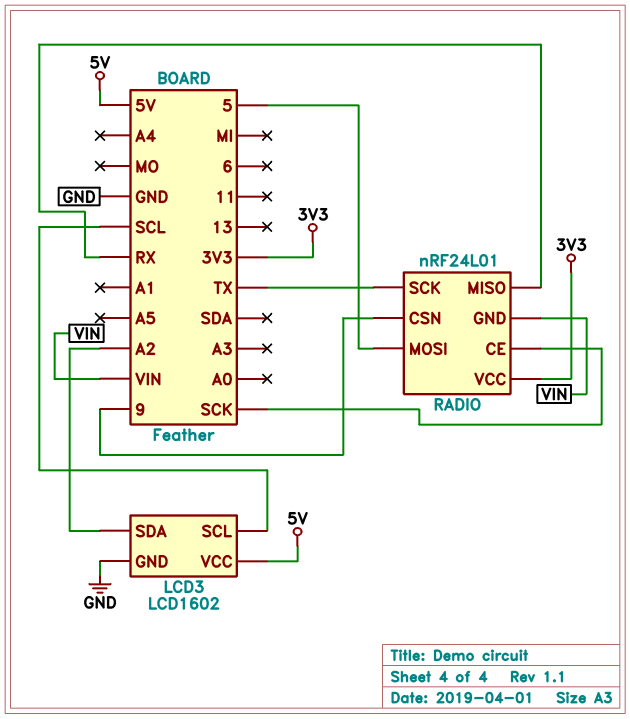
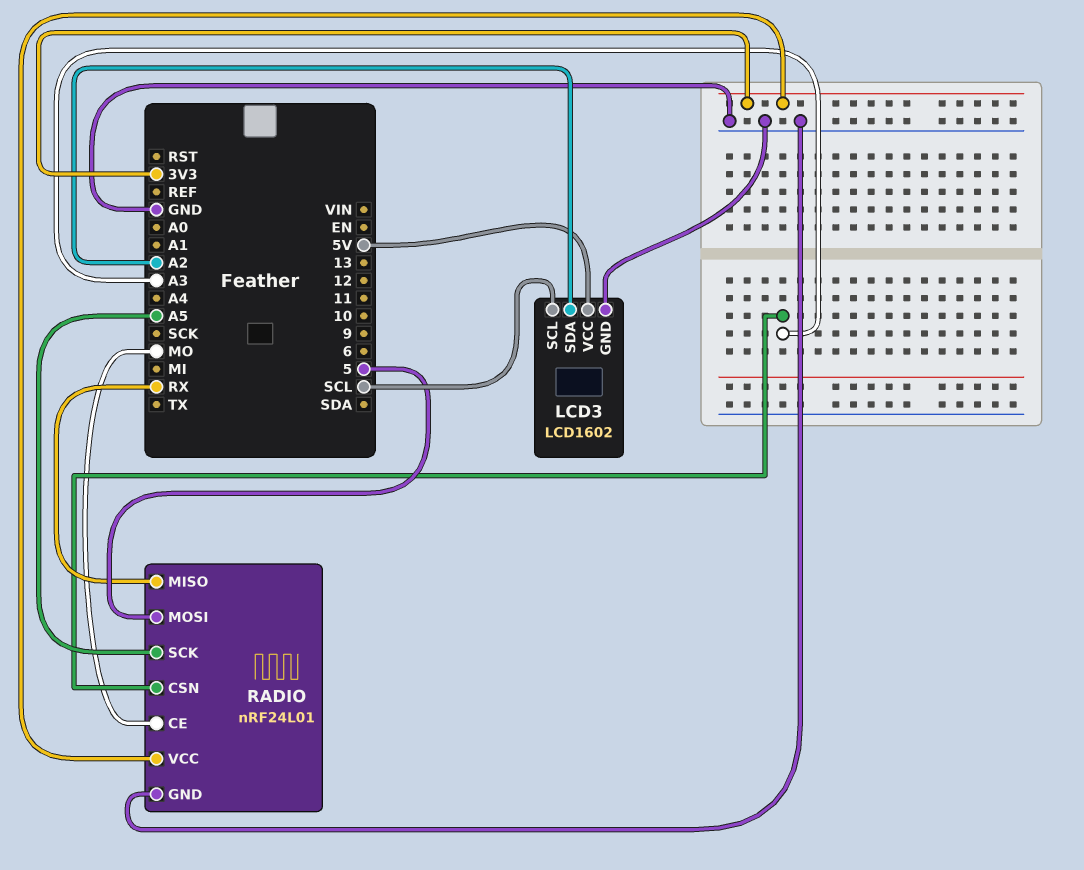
RADIO pin CE: SCK -> MO
RADIO pin CSN: 9 -> A3
RADIO pin GND: VIN -> GND
RADIO pin SCK: TX -> A5

